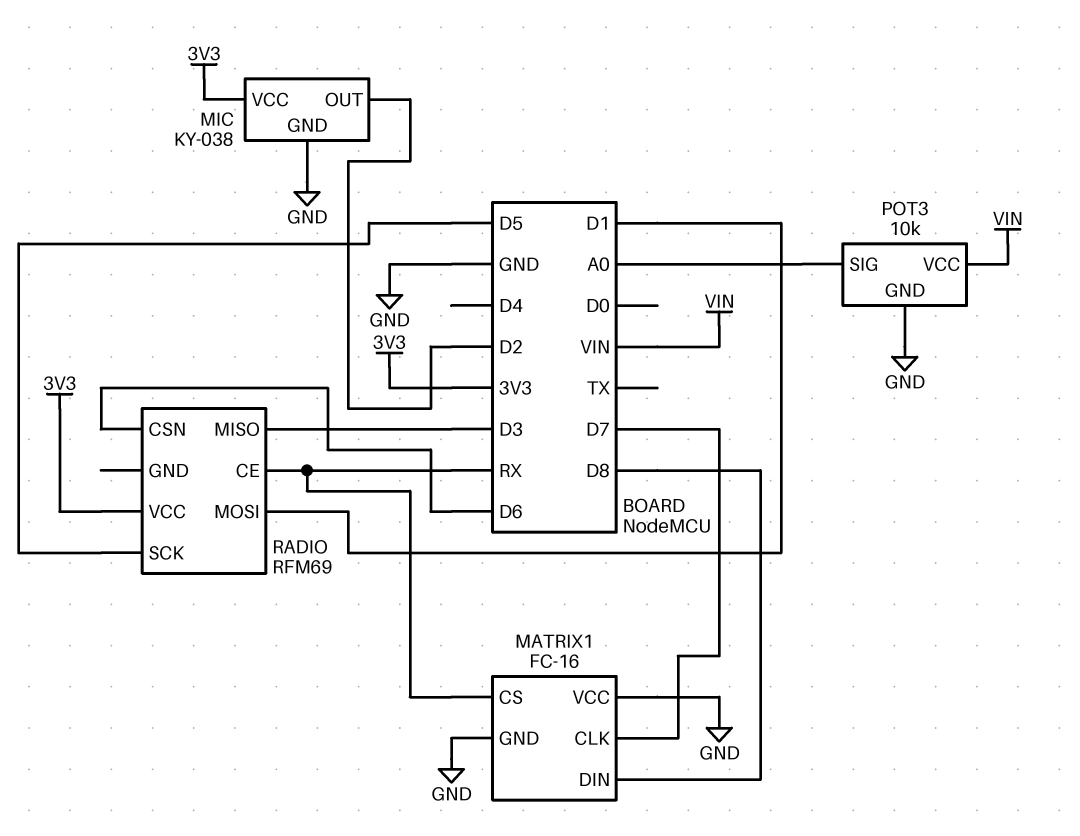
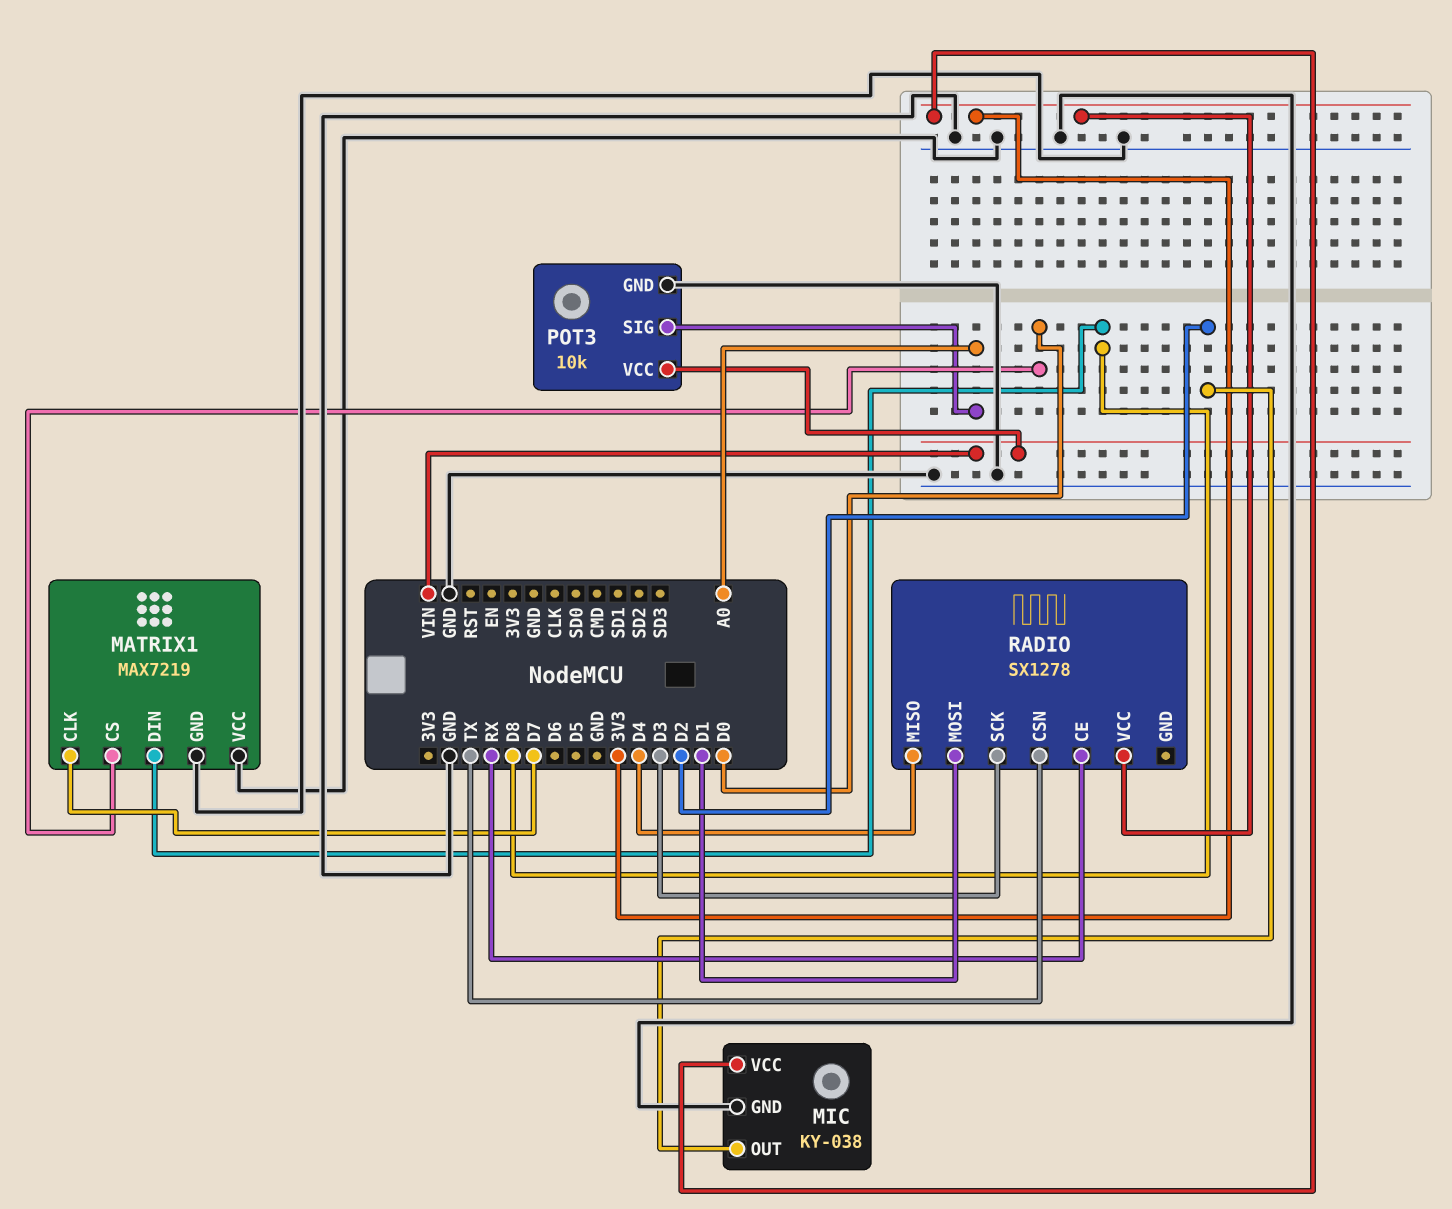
MATRIX1: FC-16 -> MAX7219
MATRIX1 pin CS: RX -> D0
RADIO: RFM69 -> SX1278
RADIO pin CSN: D6 -> TX
RADIO pin MISO: D3 -> D4
RADIO pin SCK: D5 -> D3

